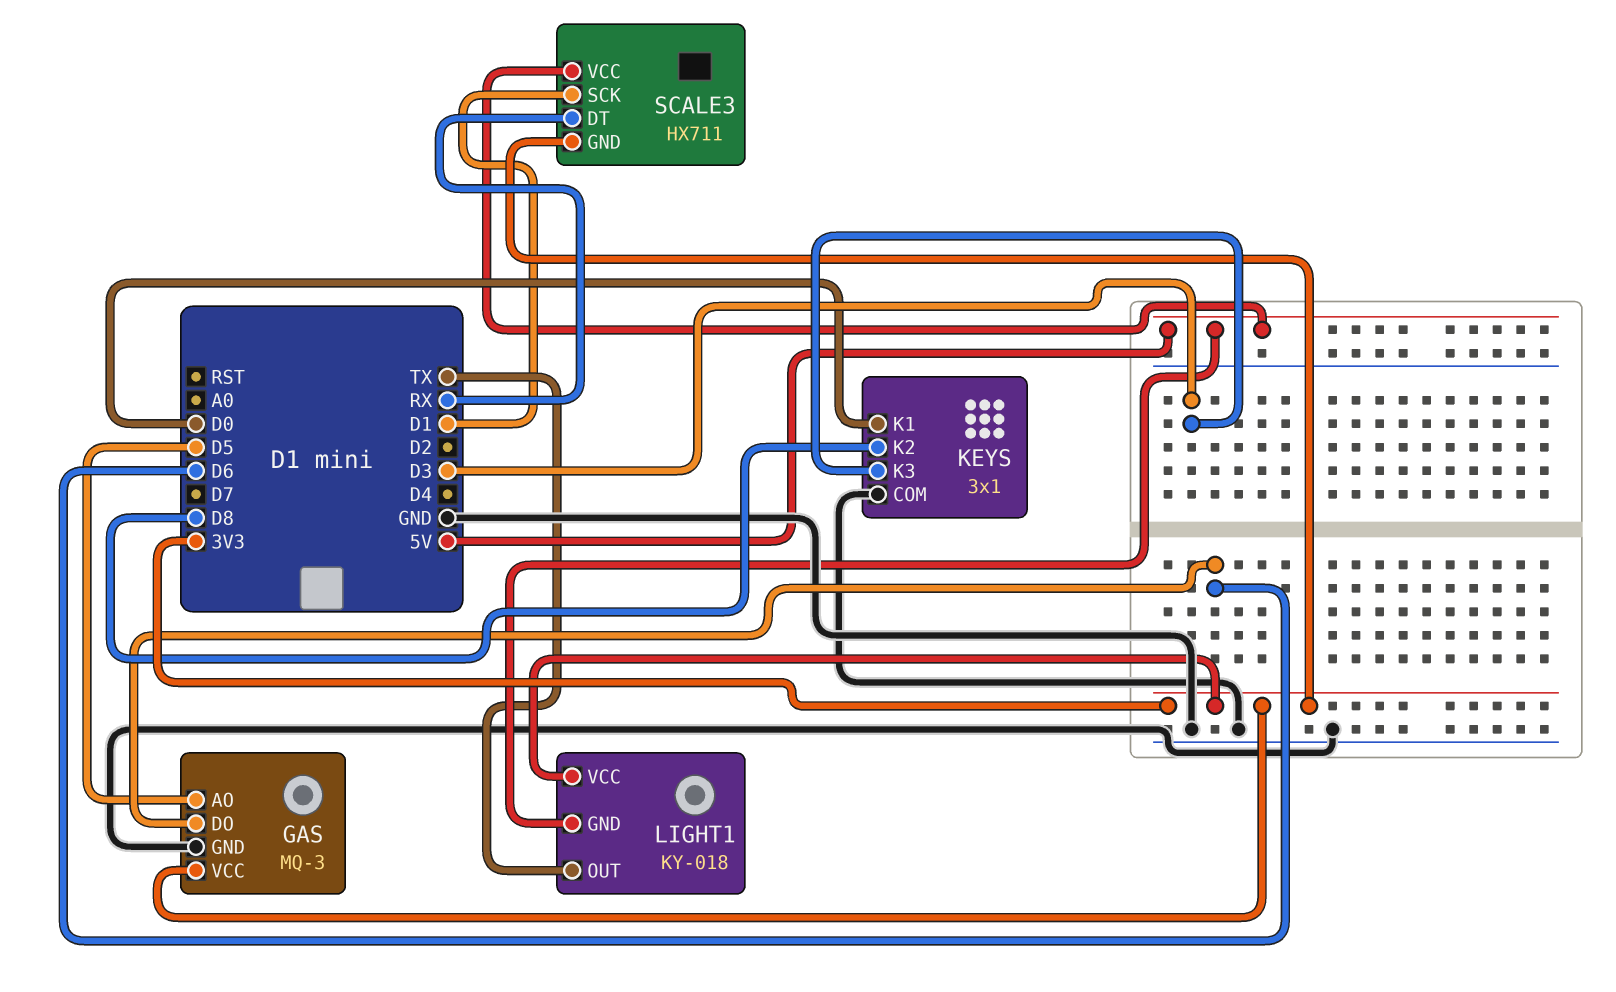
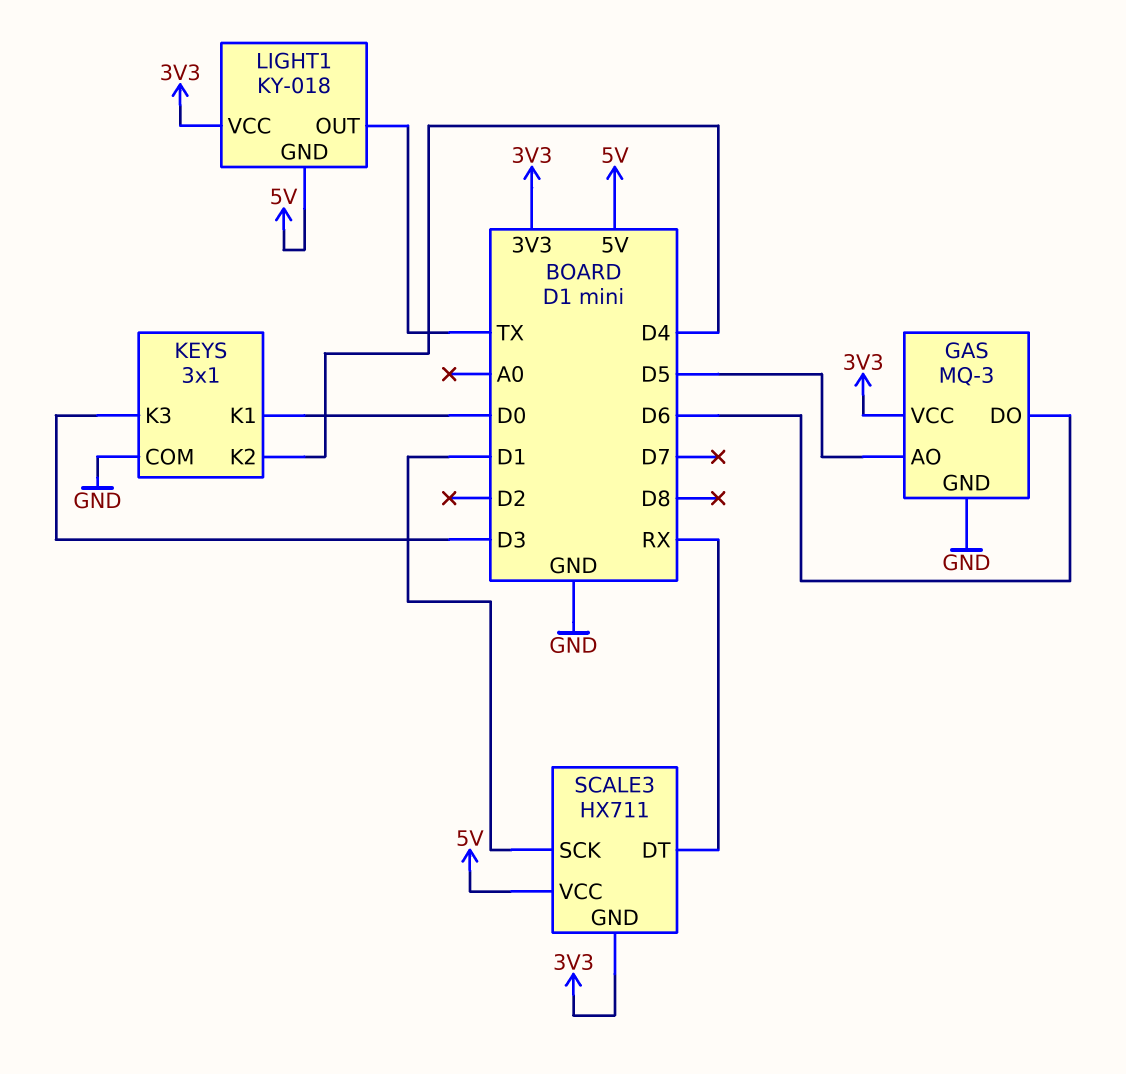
KEYS pin K2: D8 -> D4

